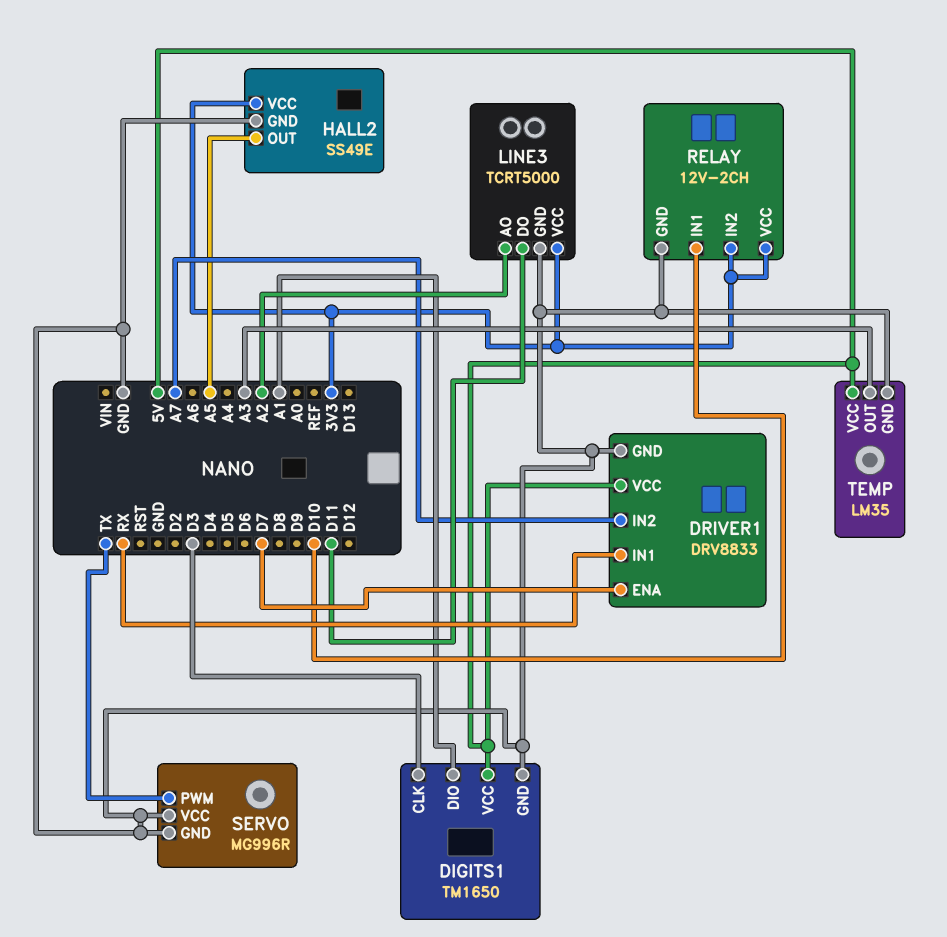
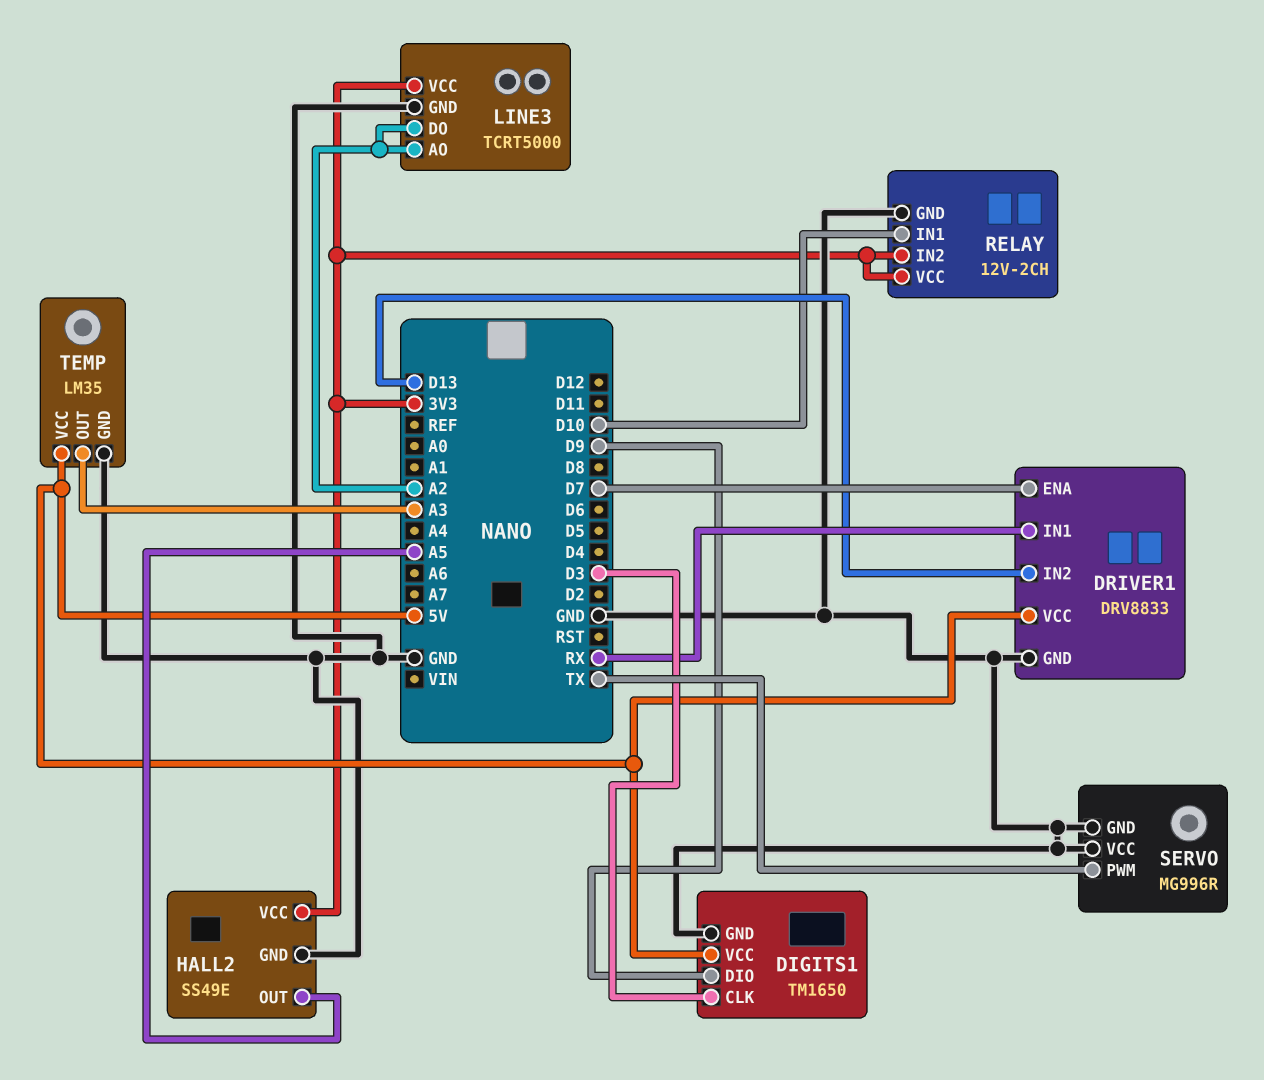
DIGITS1 pin DIO: A1 -> D9
DRIVER1 pin IN2: A7 -> D13
LINE3 pin DO: D11 -> A2

